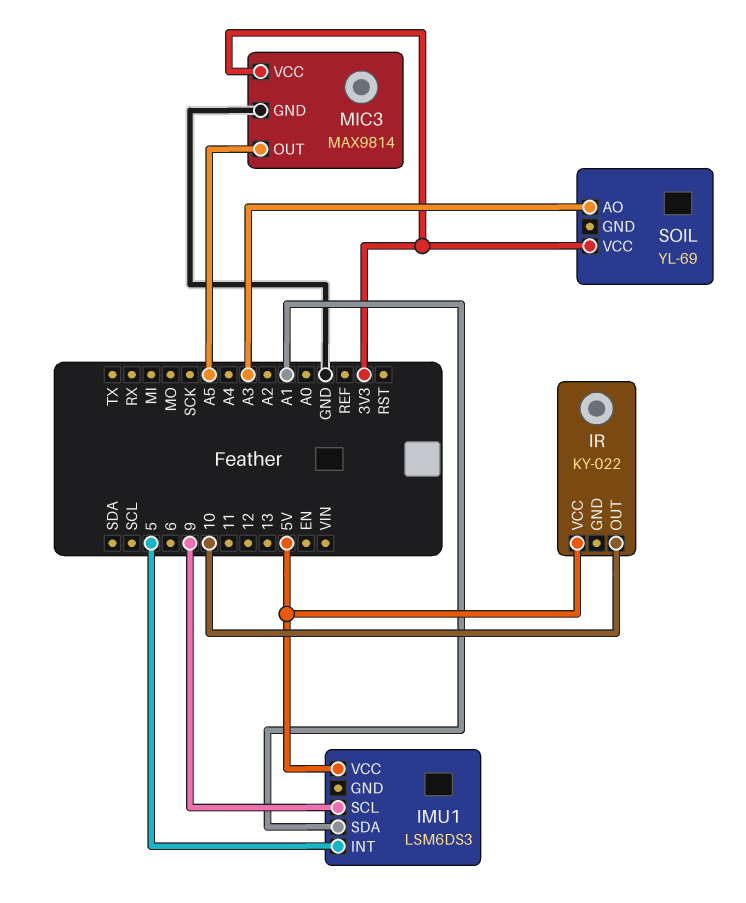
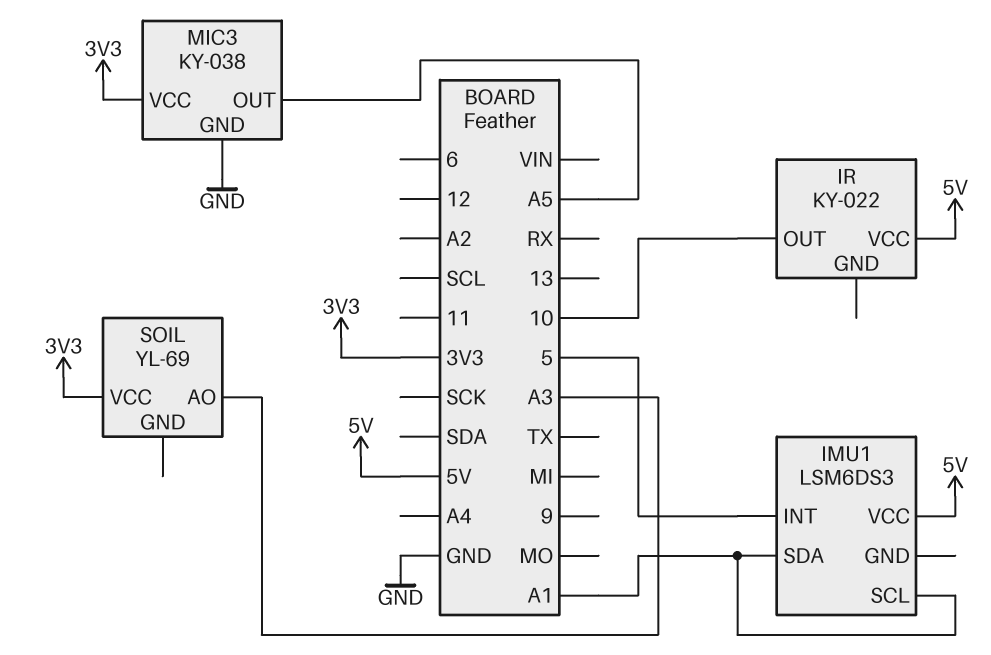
IMU1 pin SCL: 9 -> A1
MIC3: MAX9814 -> KY-038

